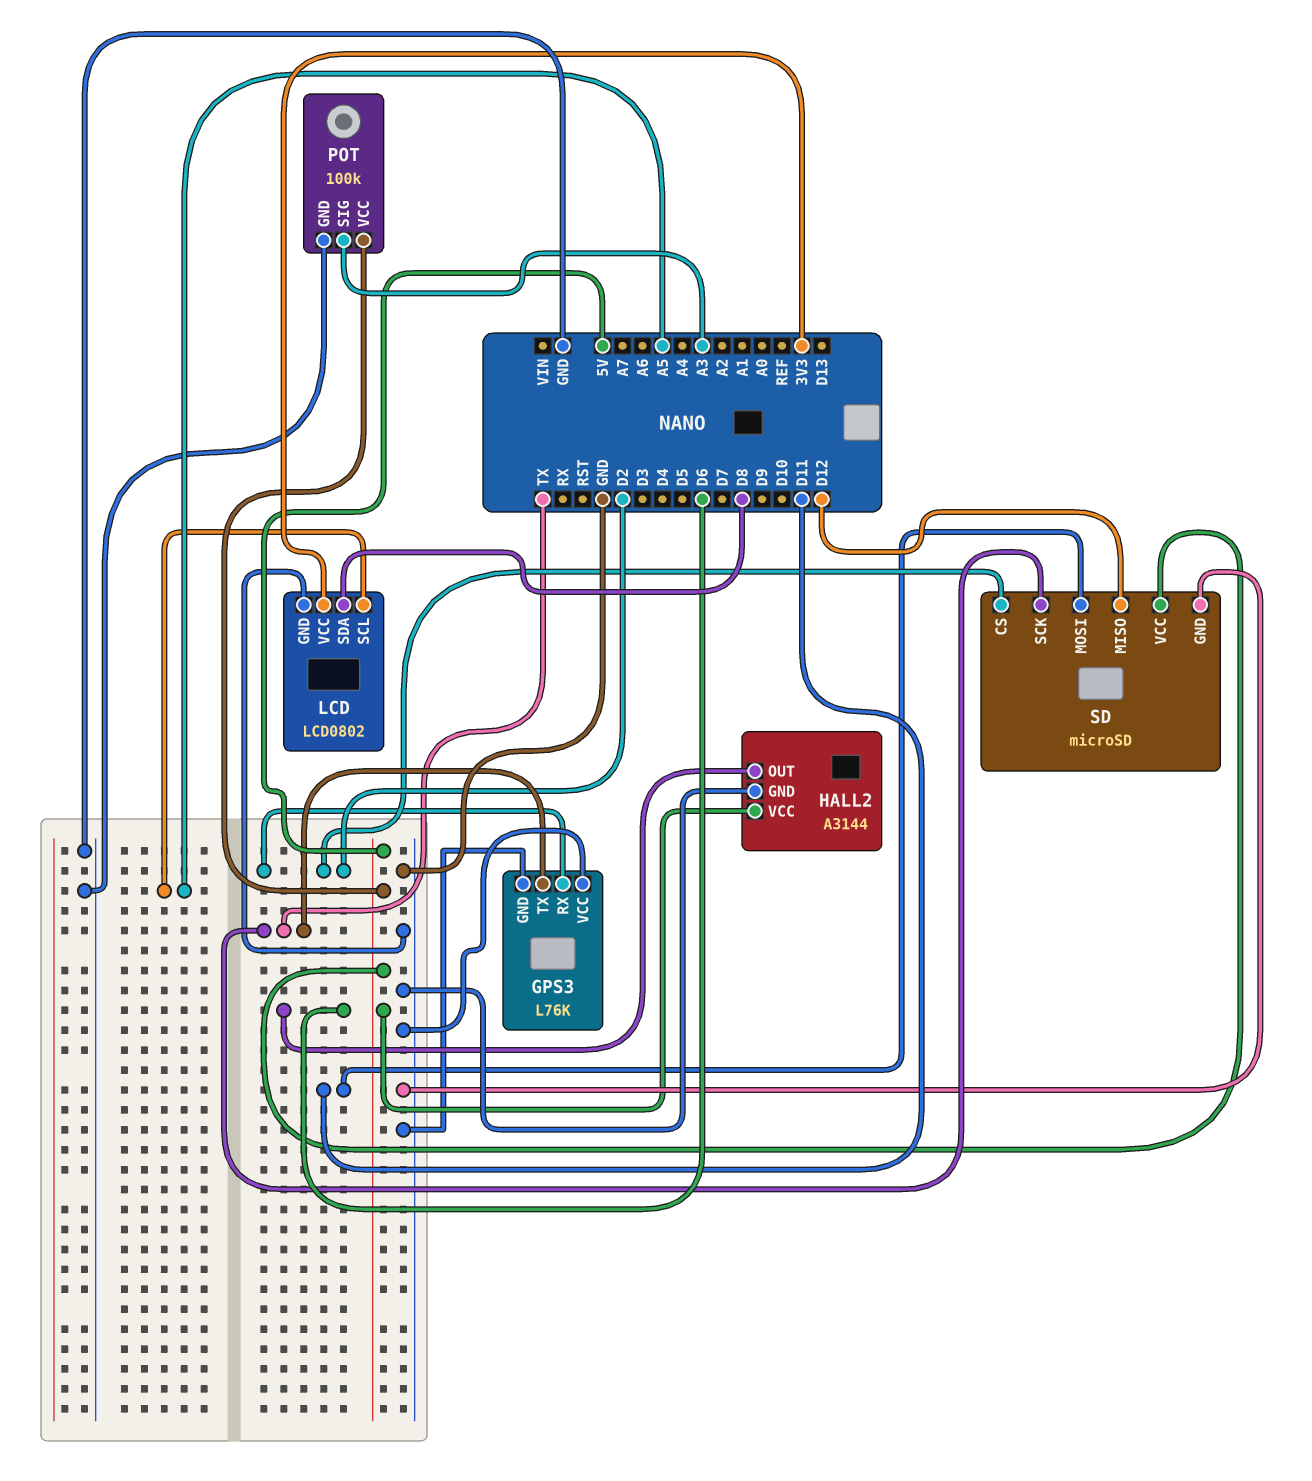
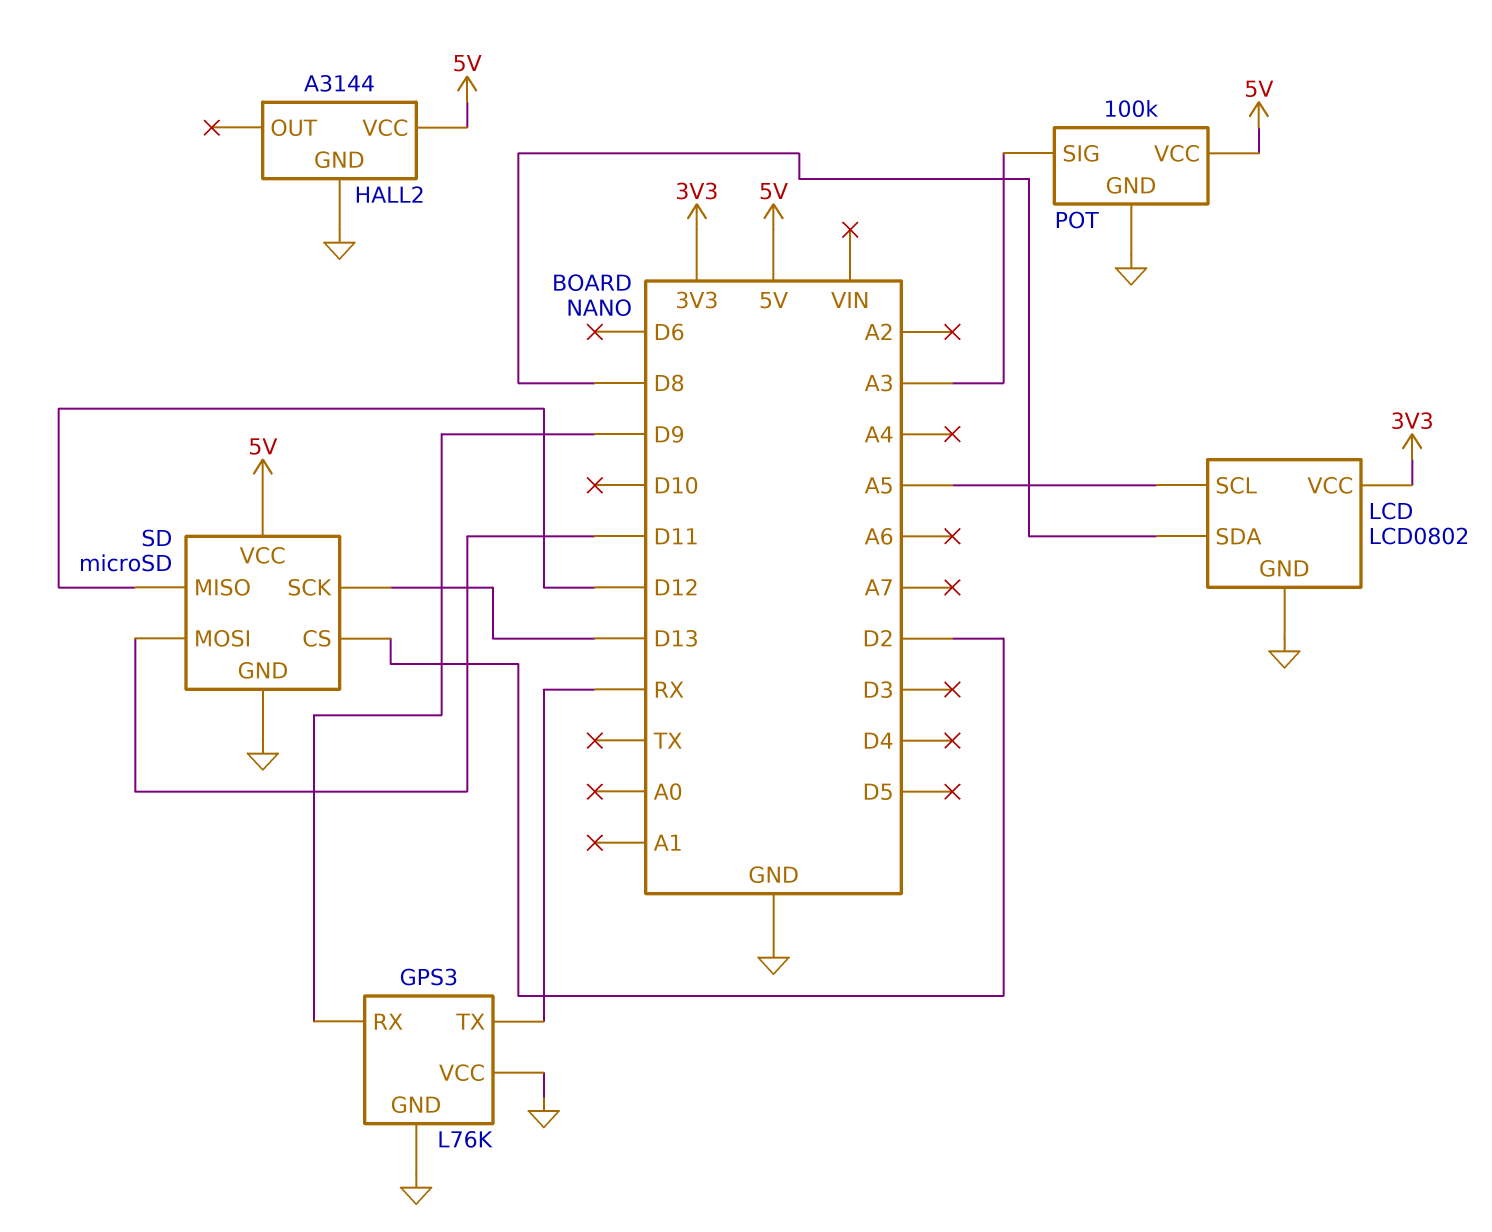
GPS3 pin RX: D2 -> D9
GPS3 pin TX: TX -> RX
HALL2 pin OUT: D6 -> none
SD pin SCK: TX -> D13

